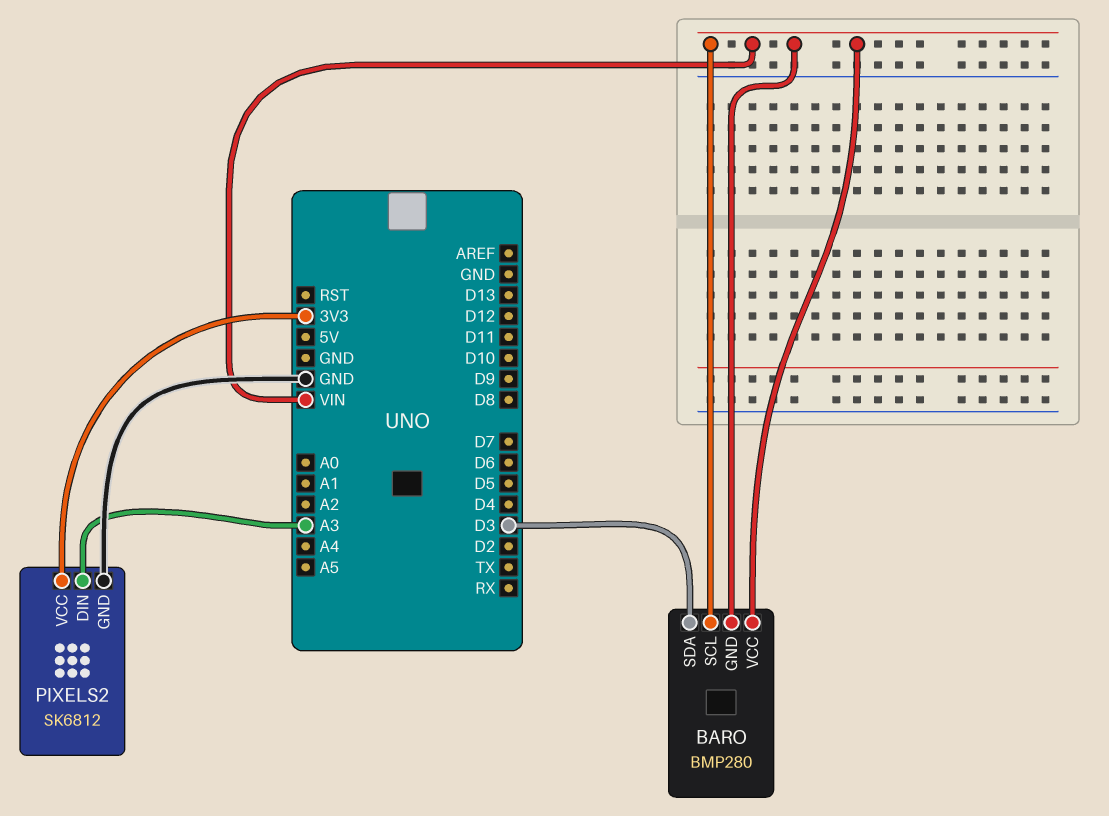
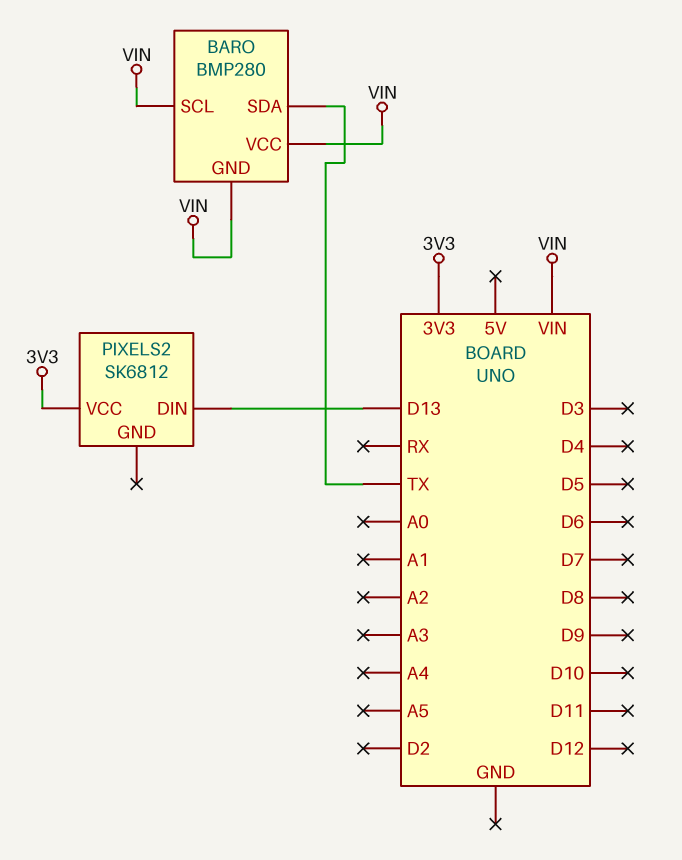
BARO pin SDA: D3 -> TX
PIXELS2 pin DIN: A3 -> D13
PIXELS2 pin GND: GND -> none

